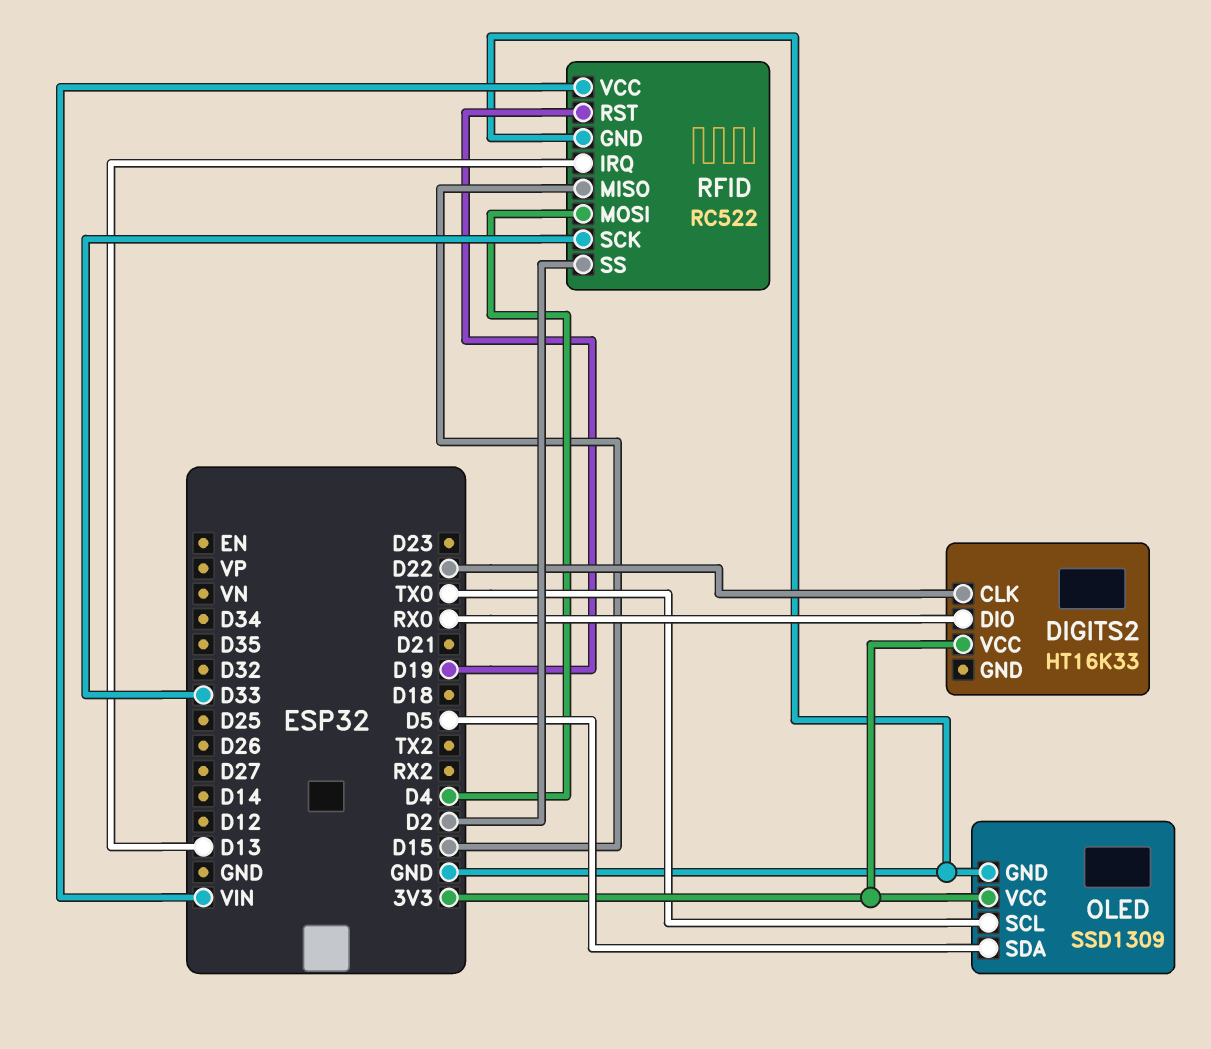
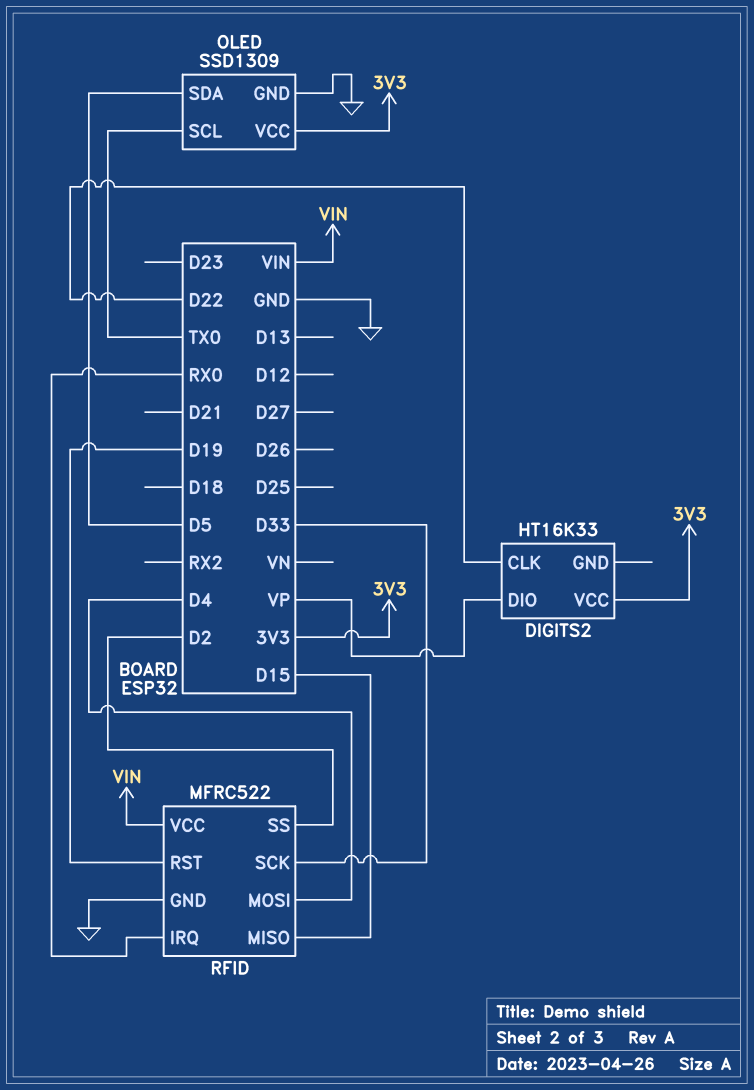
DIGITS2 pin DIO: RX0 -> VP
RFID: RC522 -> MFRC522
RFID pin IRQ: D13 -> RX0

